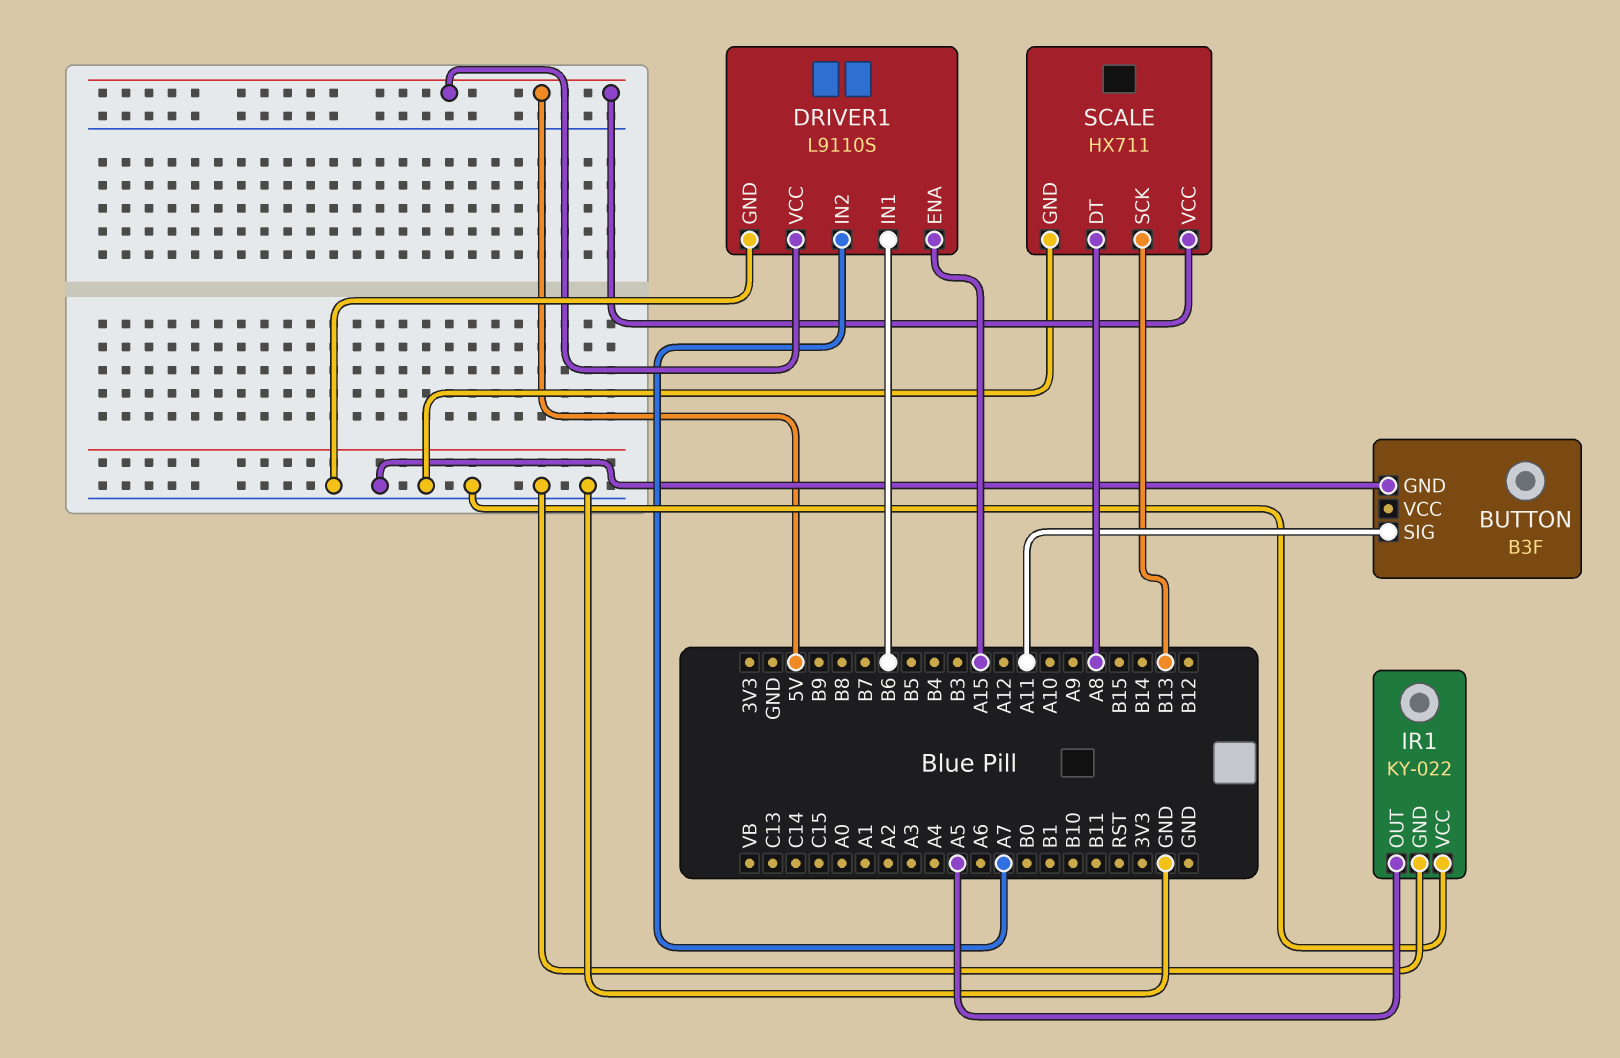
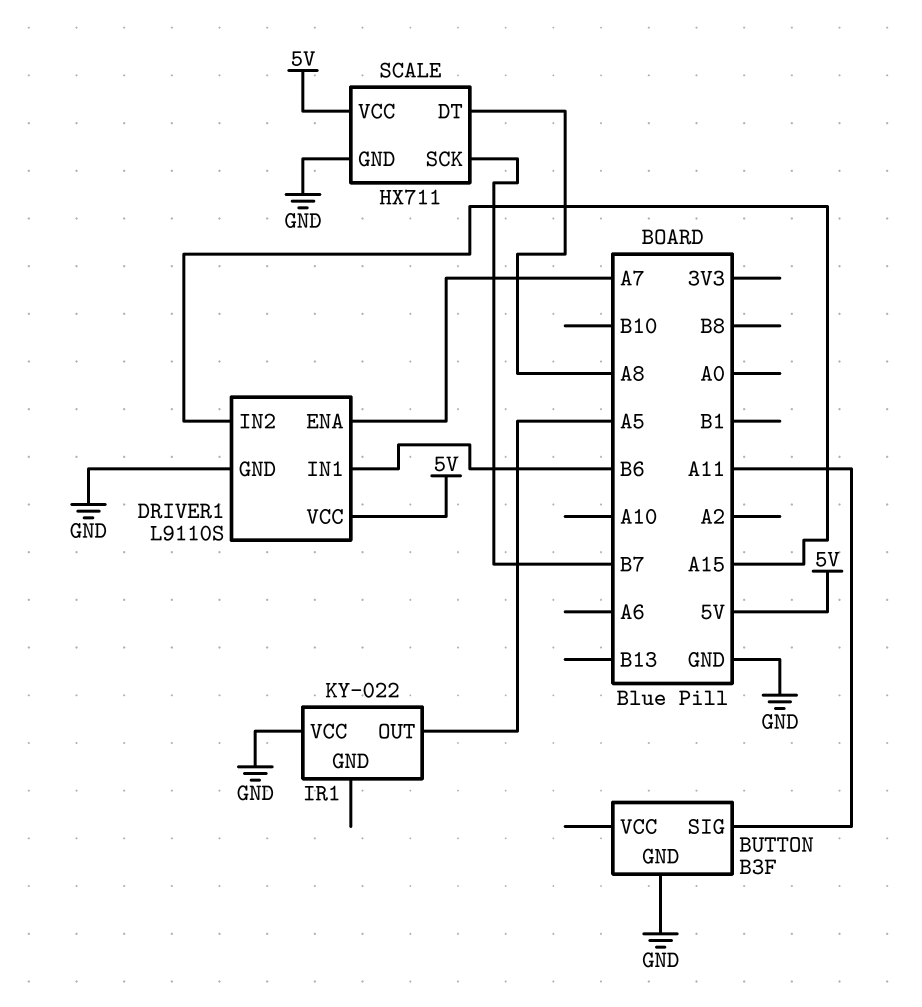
DRIVER1 pin ENA: A15 -> A7
DRIVER1 pin IN2: A7 -> A15
IR1 pin GND: GND -> none
SCALE pin SCK: B13 -> B7

